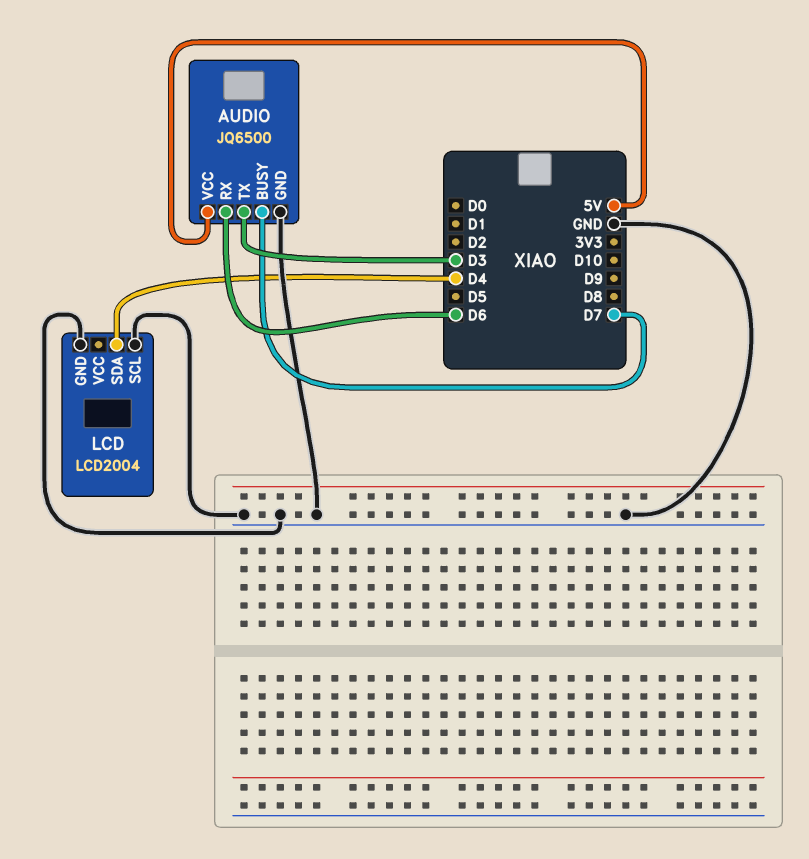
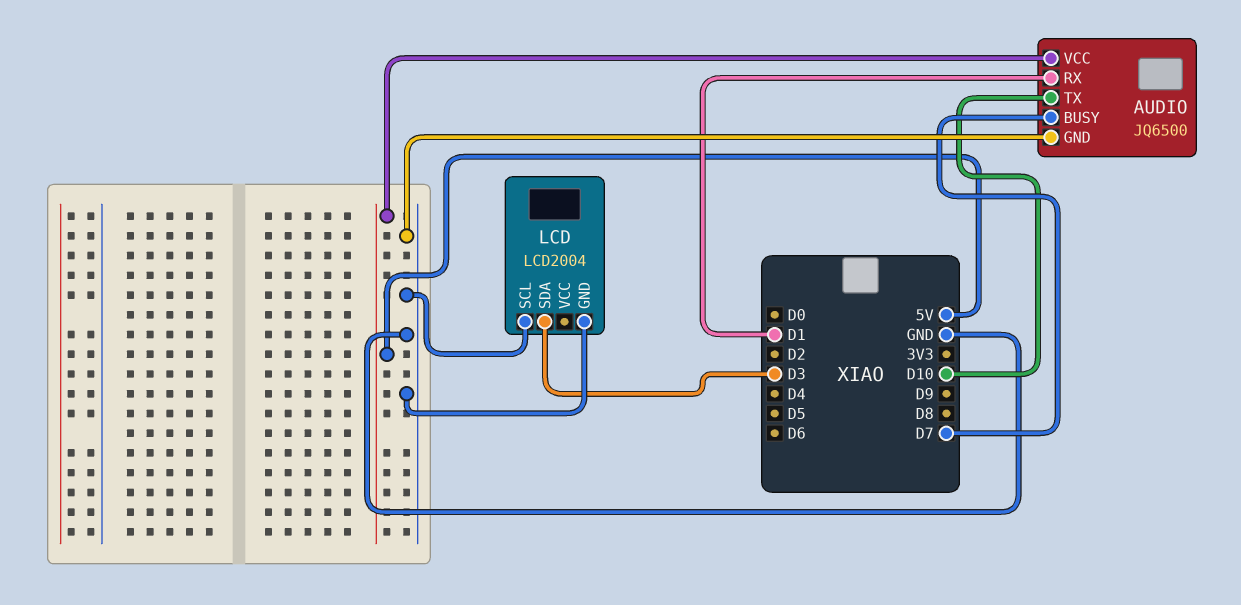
AUDIO pin RX: D6 -> D1
AUDIO pin TX: D3 -> D10
LCD pin SDA: D4 -> D3

